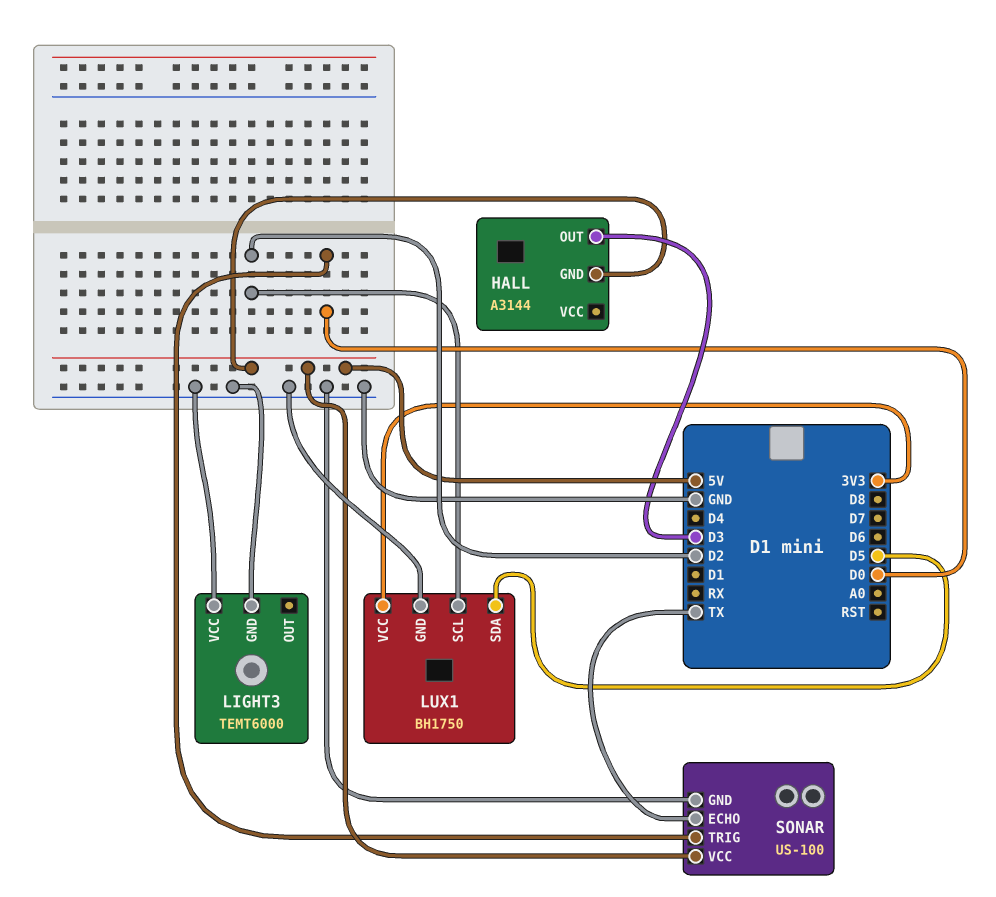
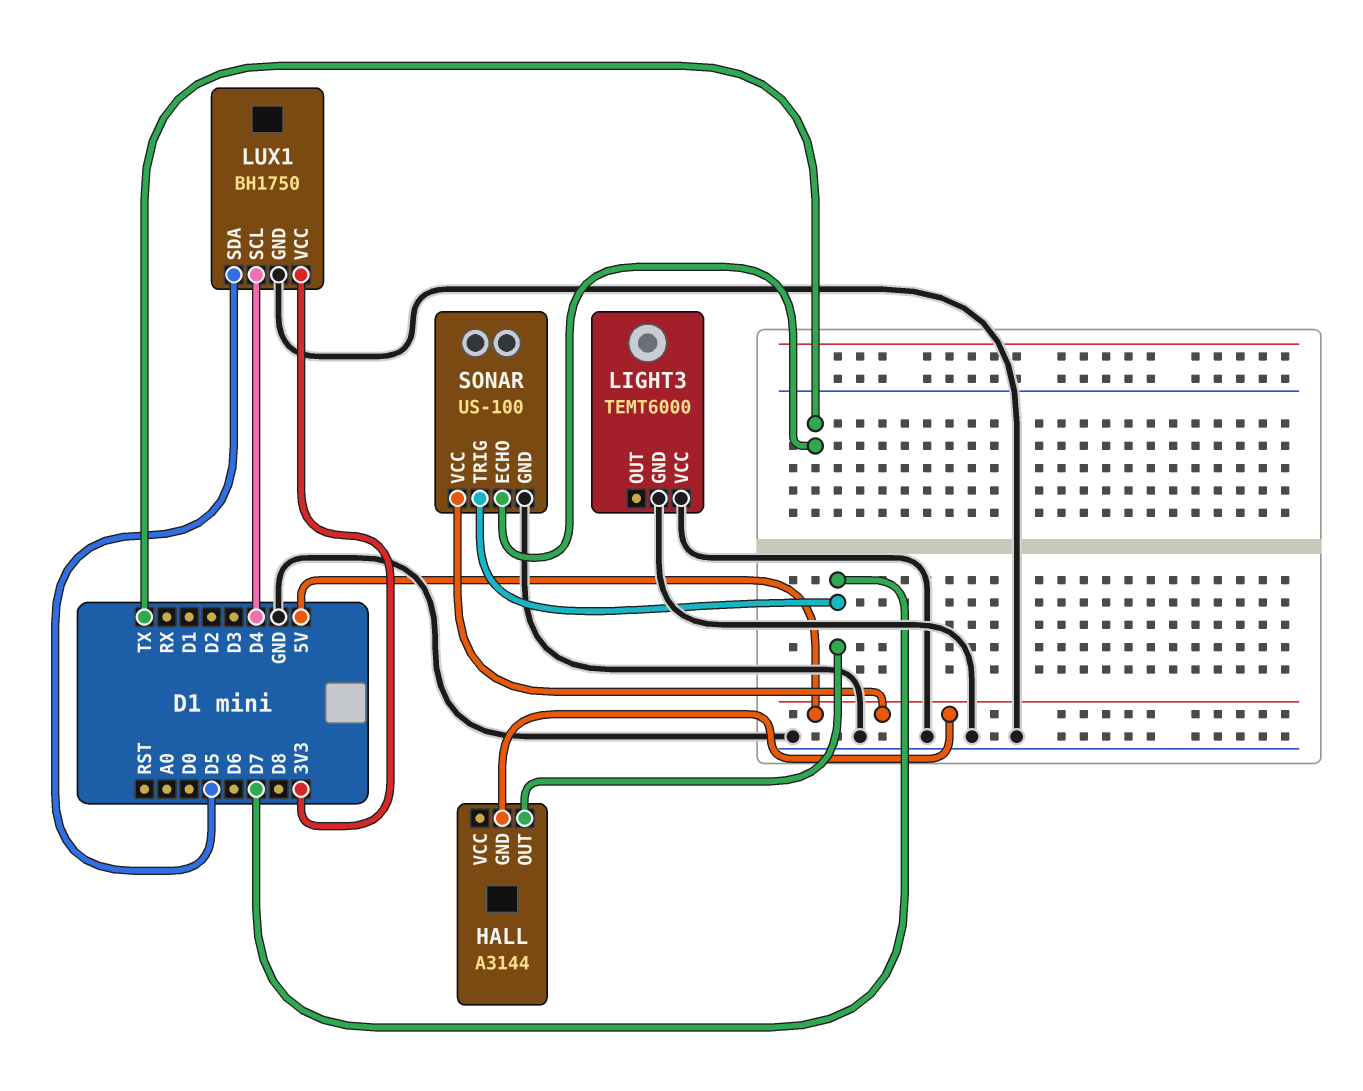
HALL pin OUT: D3 -> D7
LUX1 pin SCL: D2 -> D4
SONAR pin TRIG: D0 -> D7

